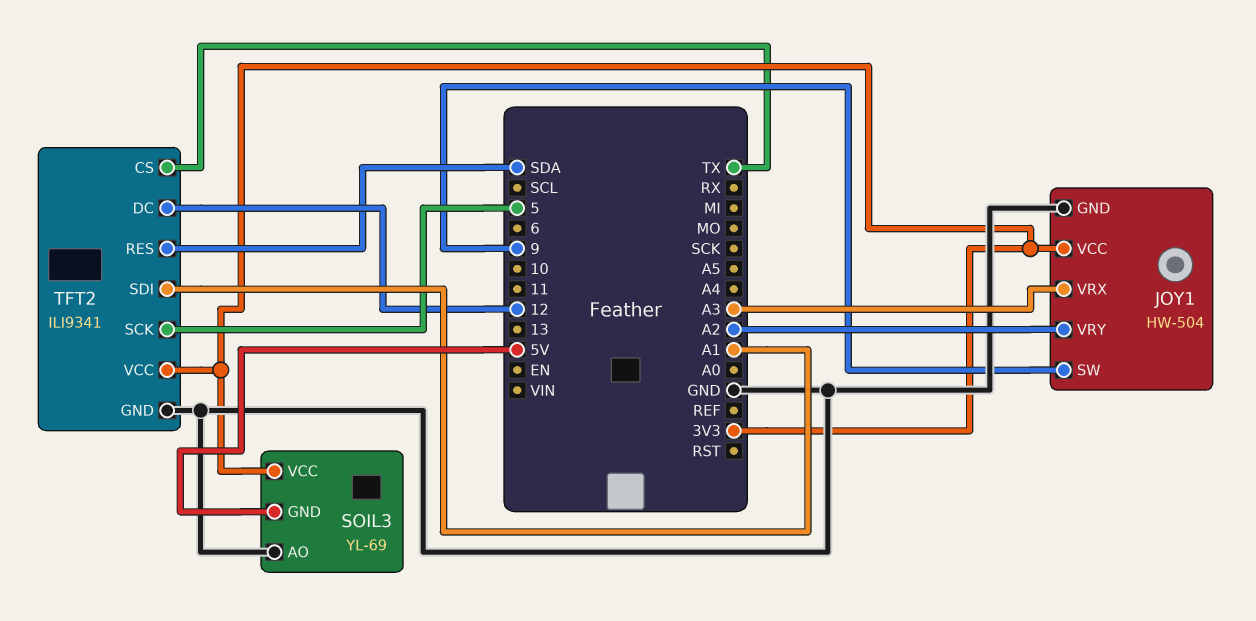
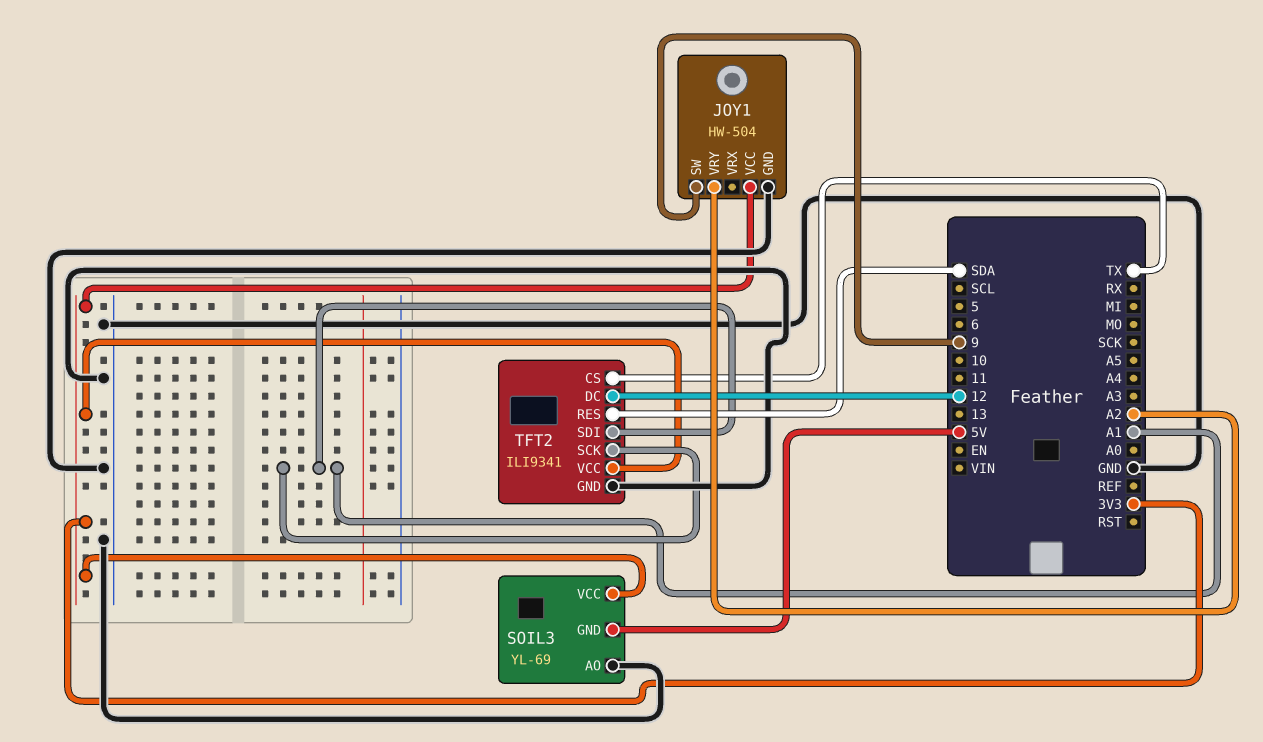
JOY1 pin VRX: A3 -> none
TFT2 pin SCK: 5 -> A1

